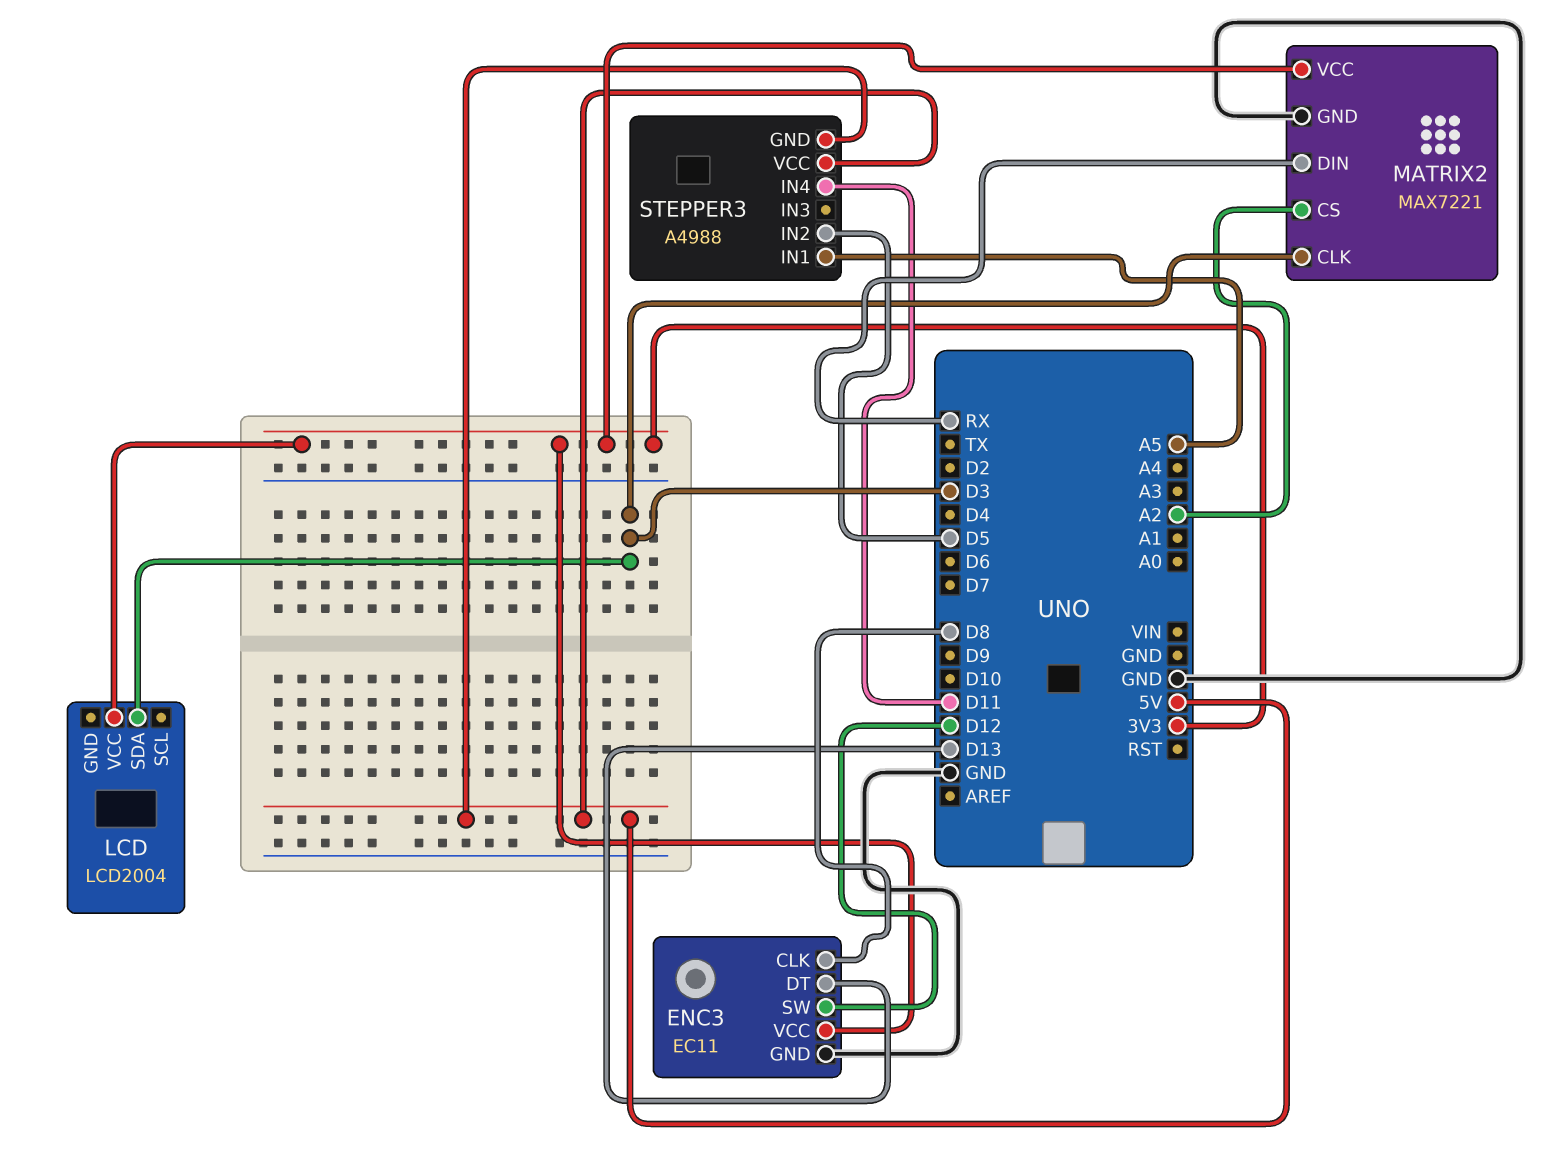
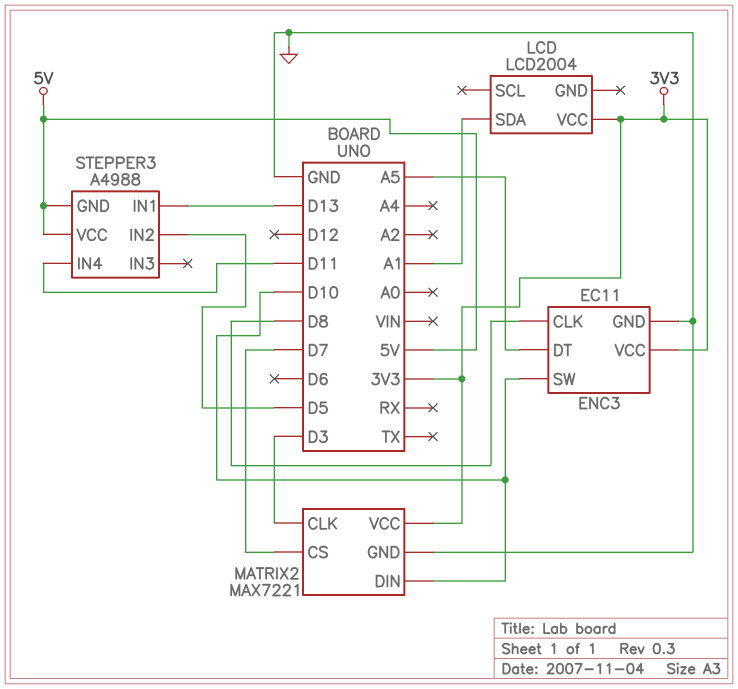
ENC3 pin DT: D13 -> A5
ENC3 pin SW: D12 -> D10
LCD pin SDA: D3 -> A1
MATRIX2 pin CS: A2 -> D7
MATRIX2 pin DIN: RX -> D10
STEPPER3 pin IN1: A5 -> D13

